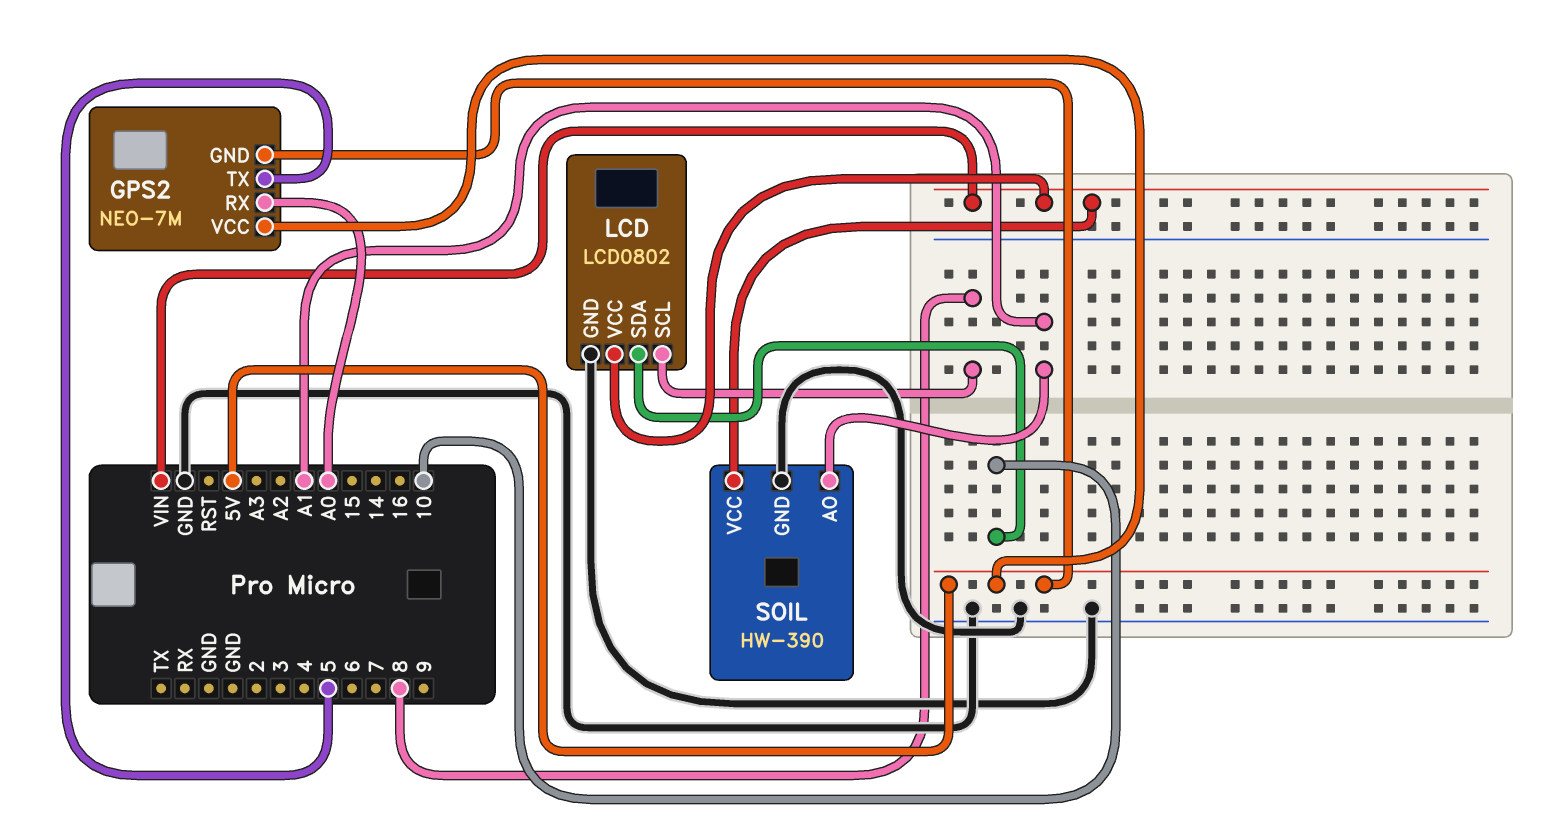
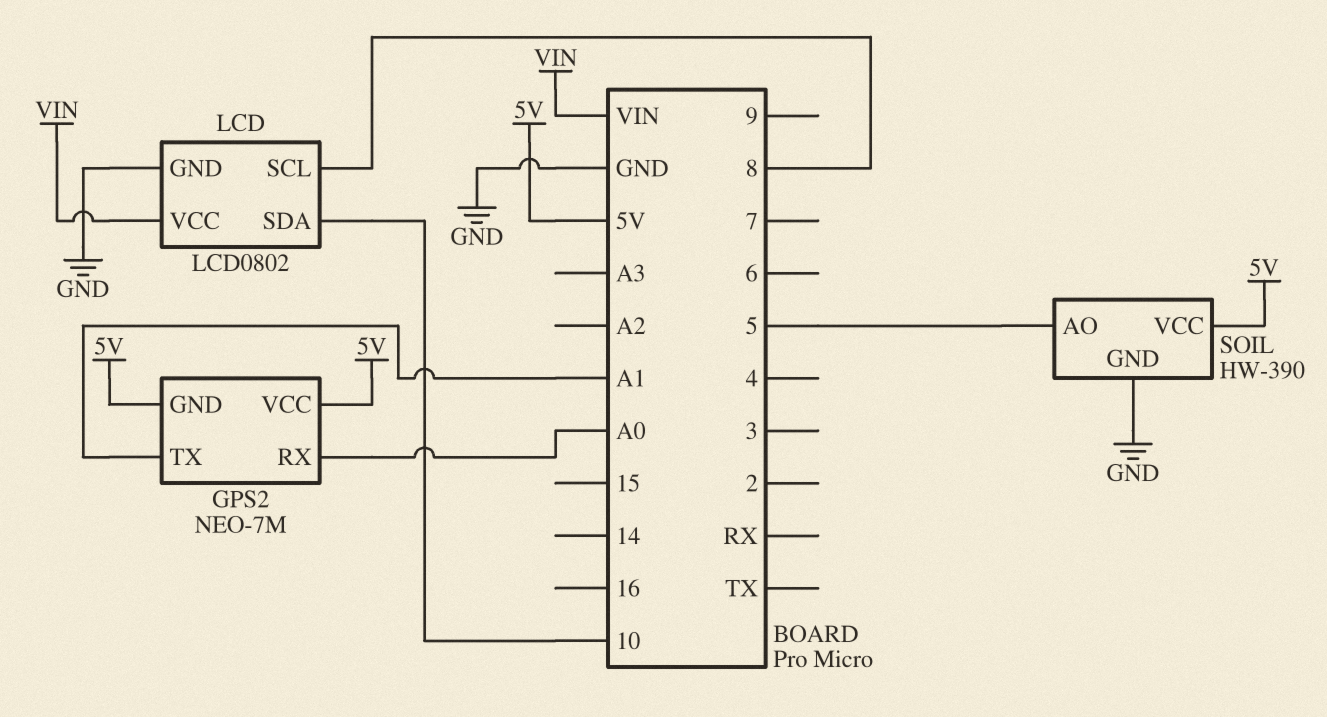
GPS2 pin TX: 5 -> A1
SOIL pin AO: A1 -> 5
SOIL pin VCC: VIN -> 5V

